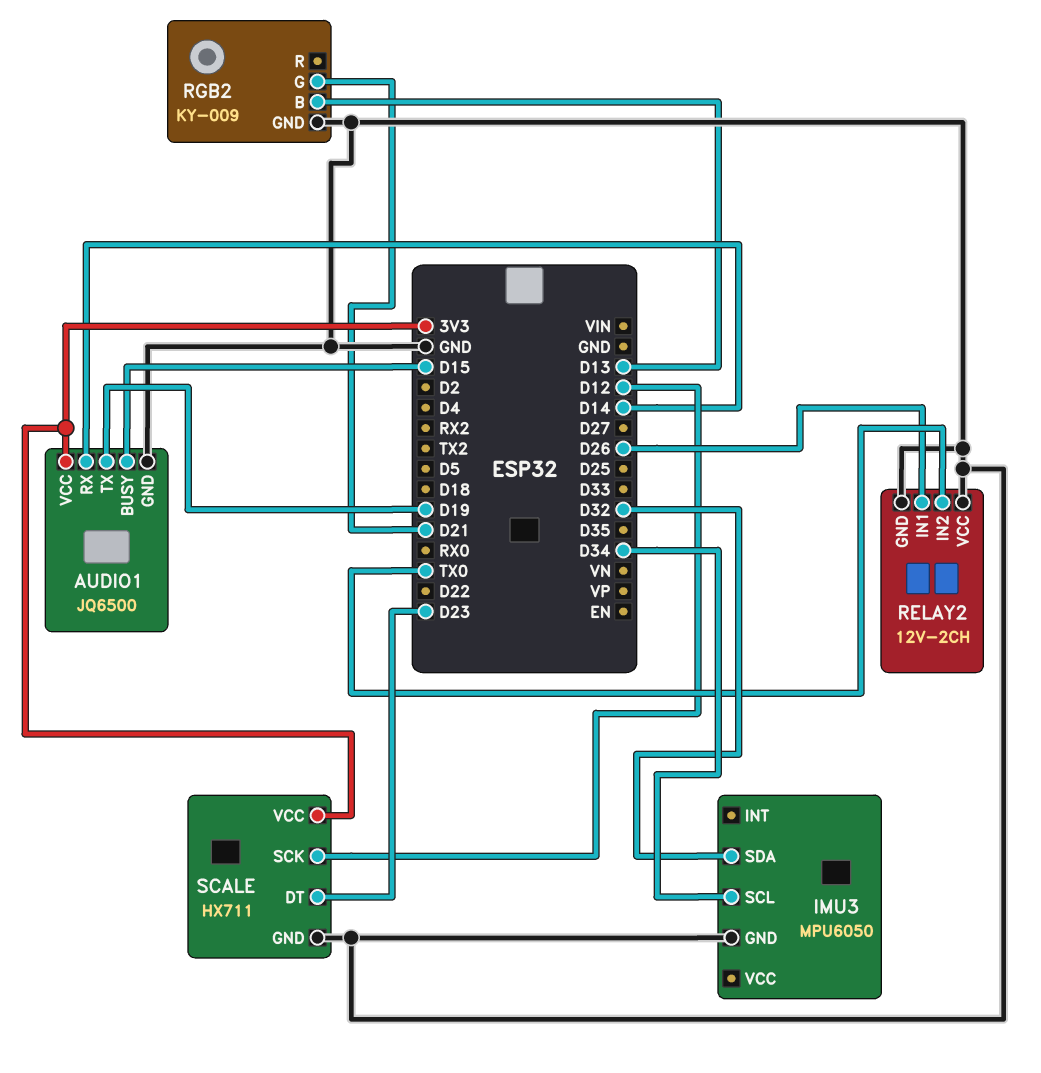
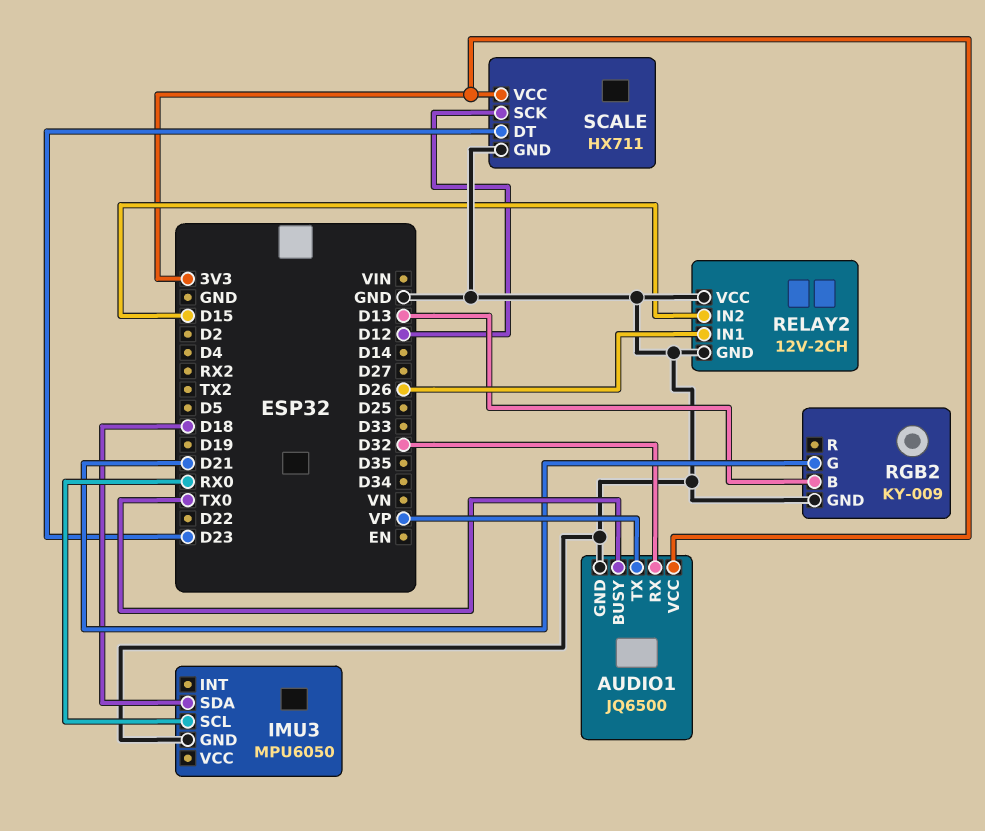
AUDIO1 pin BUSY: D15 -> TX0
AUDIO1 pin RX: D14 -> D32
AUDIO1 pin TX: D19 -> VP
IMU3 pin SCL: D34 -> RX0
IMU3 pin SDA: D32 -> D18
RELAY2 pin IN2: TX0 -> D15

